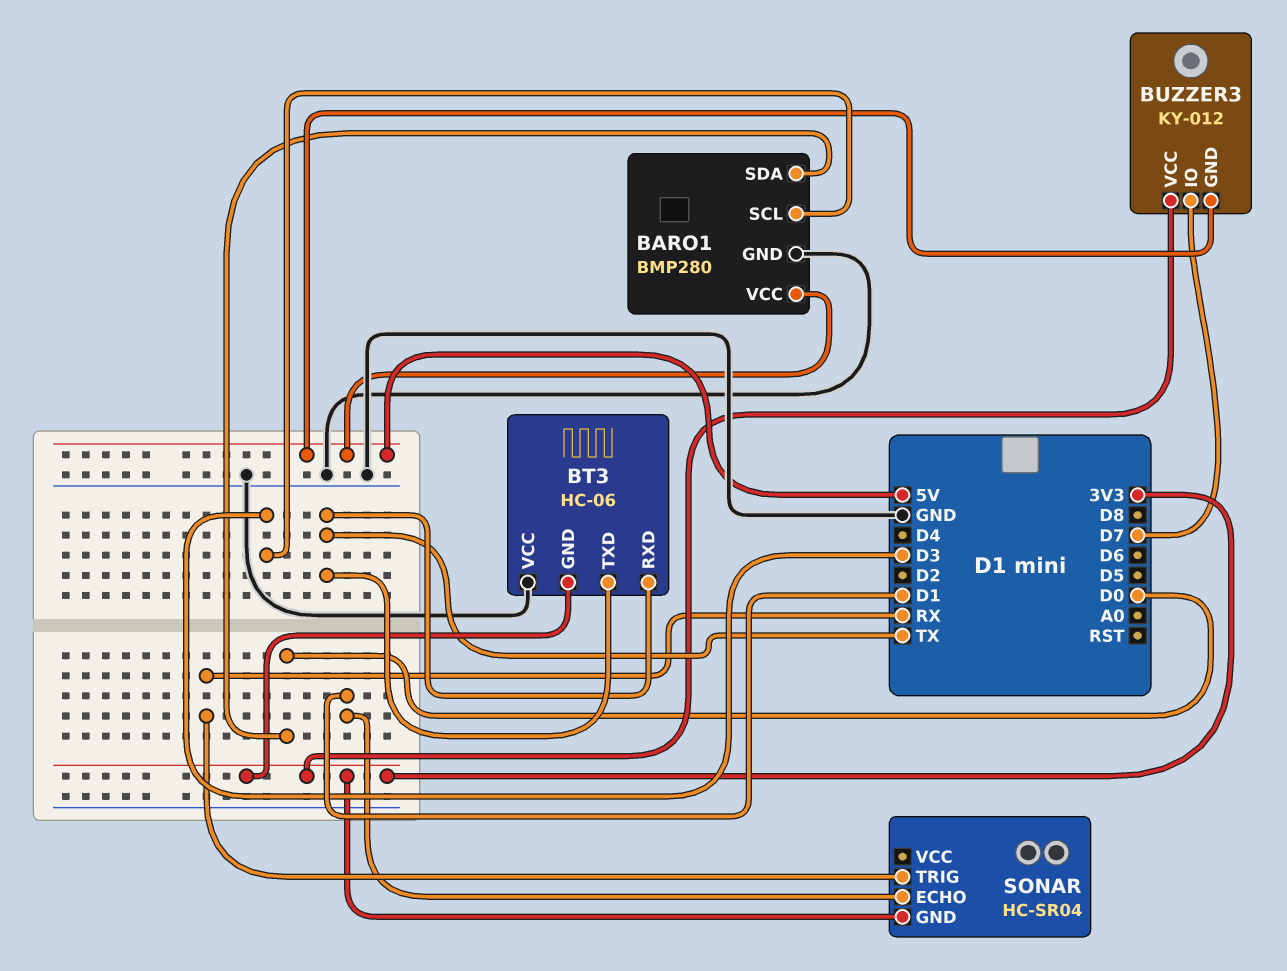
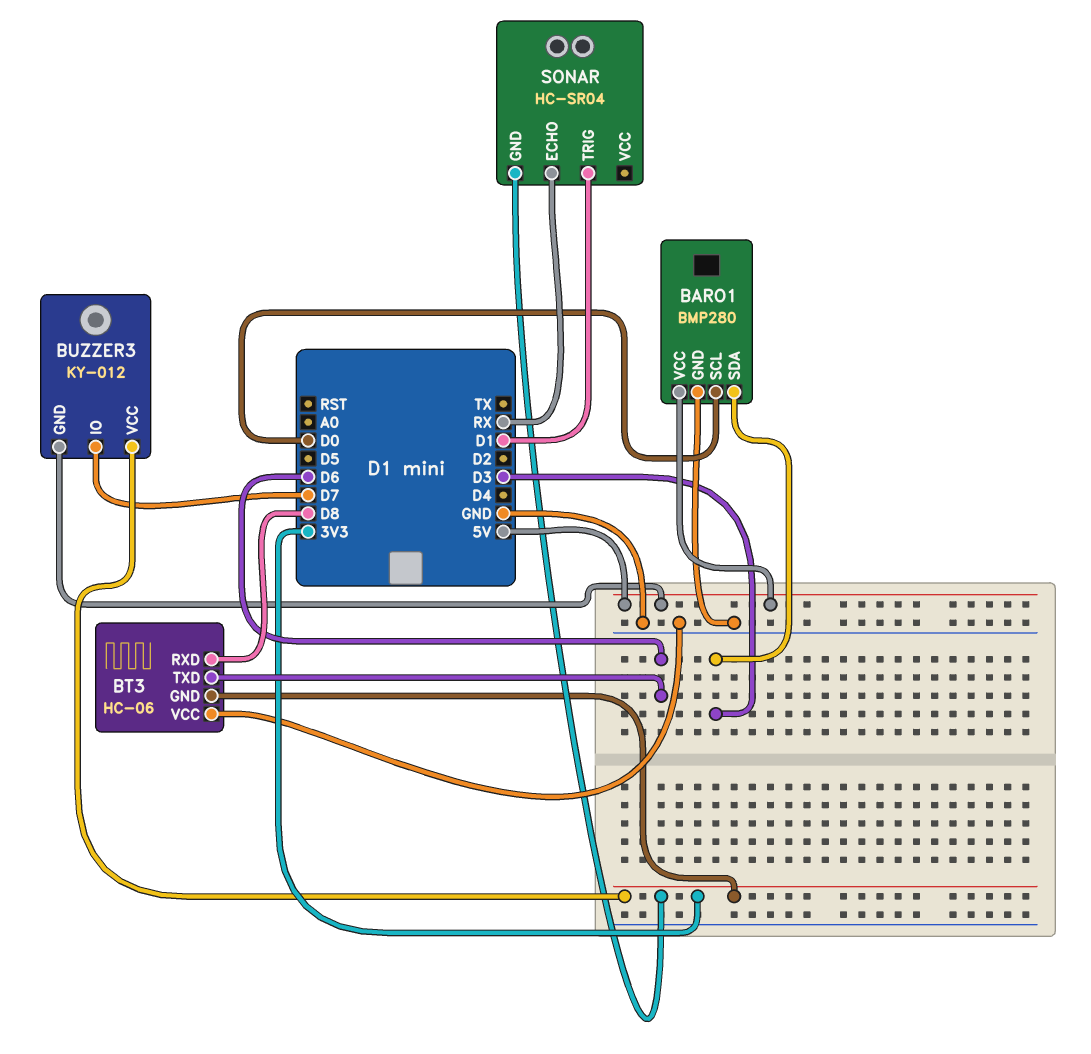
BARO1 pin SCL: D3 -> D0
BARO1 pin SDA: D0 -> D3
BT3 pin RXD: TX -> D8
BT3 pin TXD: TX -> D6
SONAR pin ECHO: D1 -> RX
SONAR pin TRIG: RX -> D1

